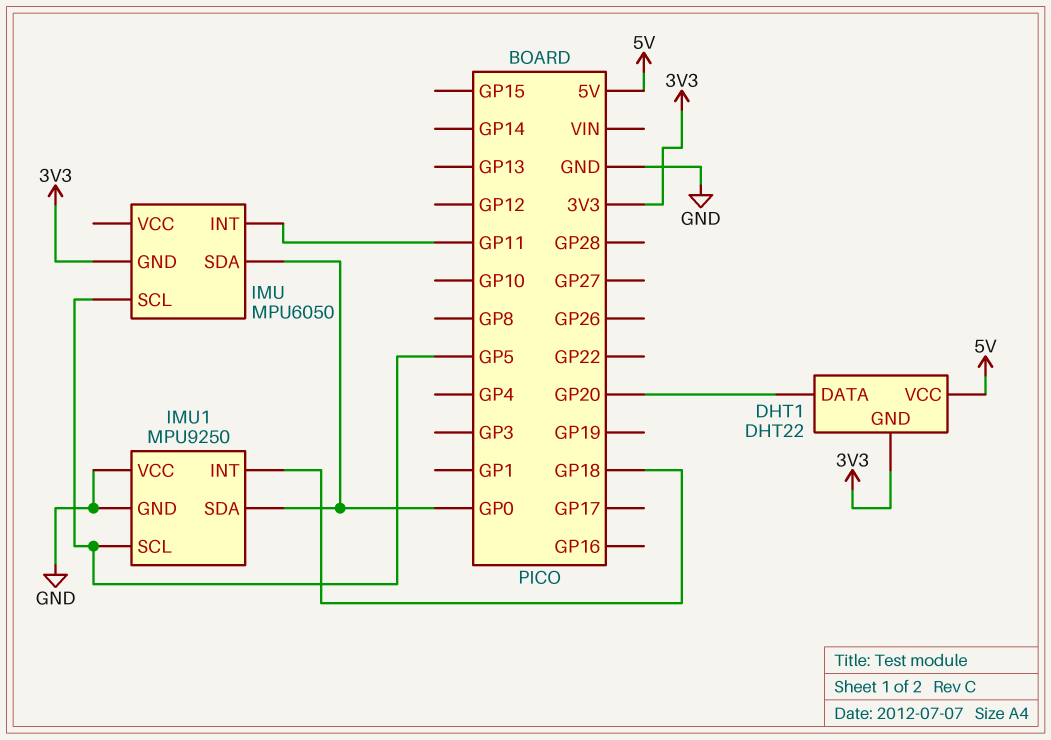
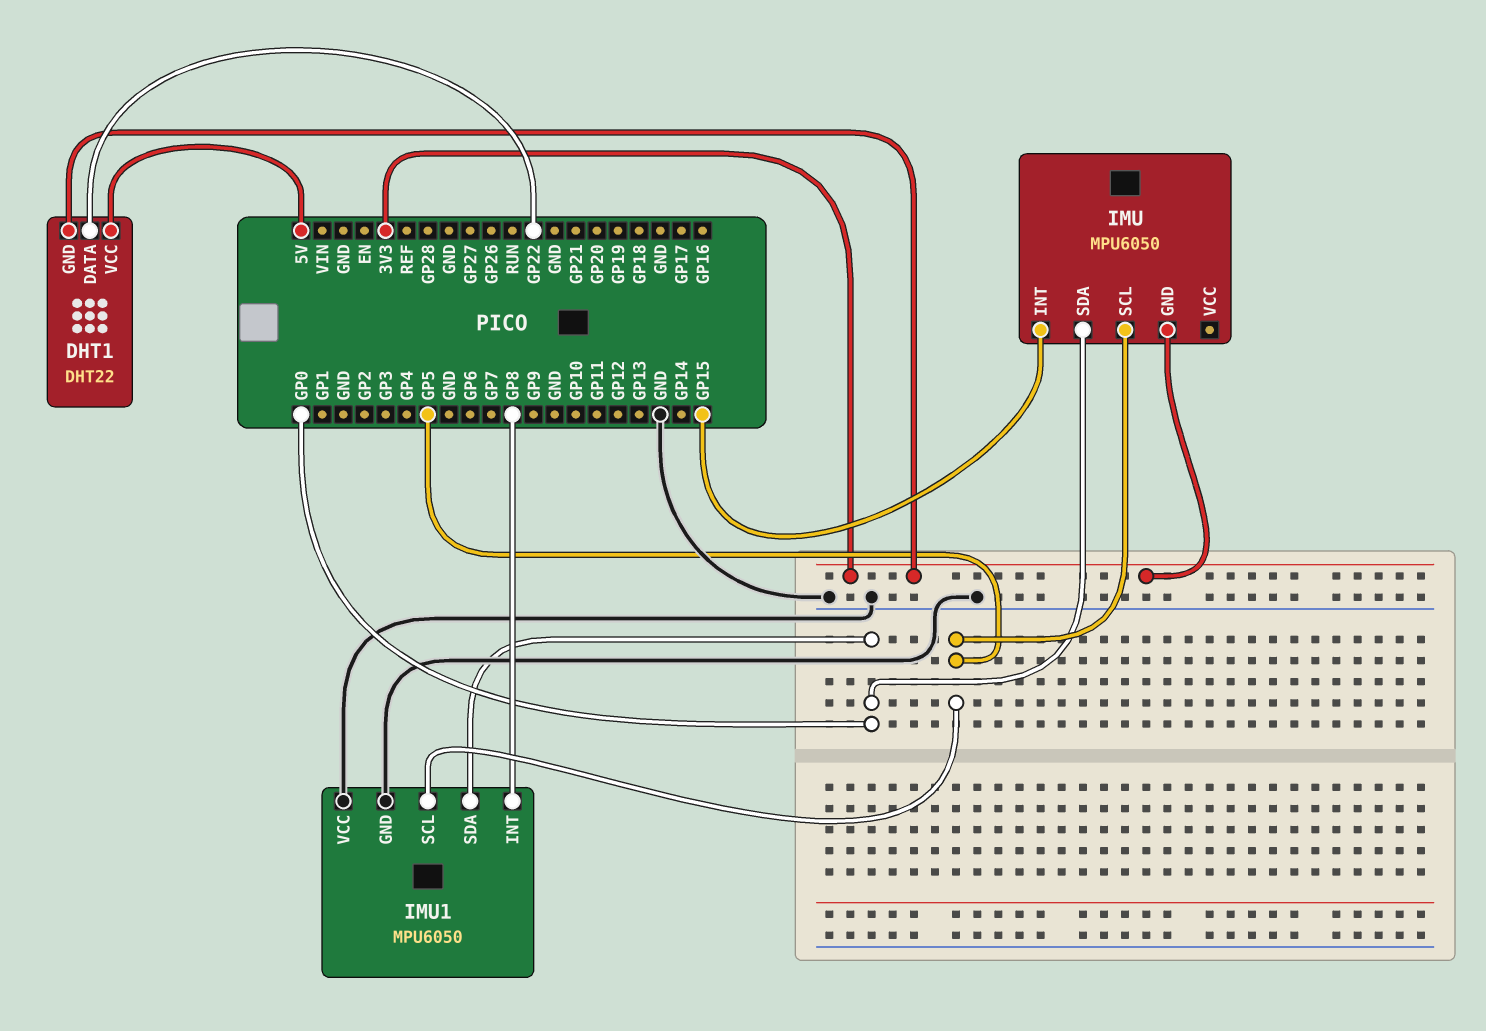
DHT1 pin DATA: GP20 -> GP22
IMU pin INT: GP11 -> GP15
IMU1: MPU9250 -> MPU6050
IMU1 pin INT: GP18 -> GP8

